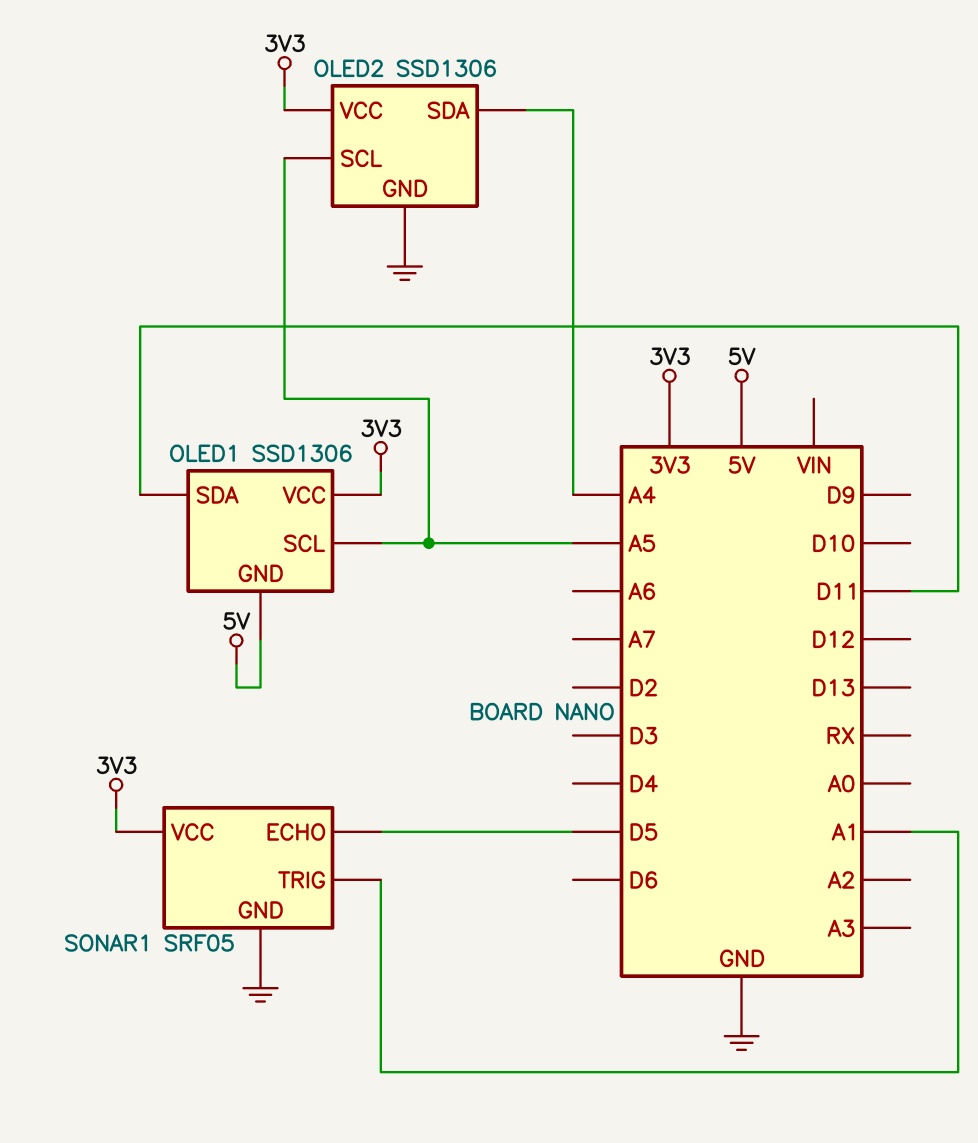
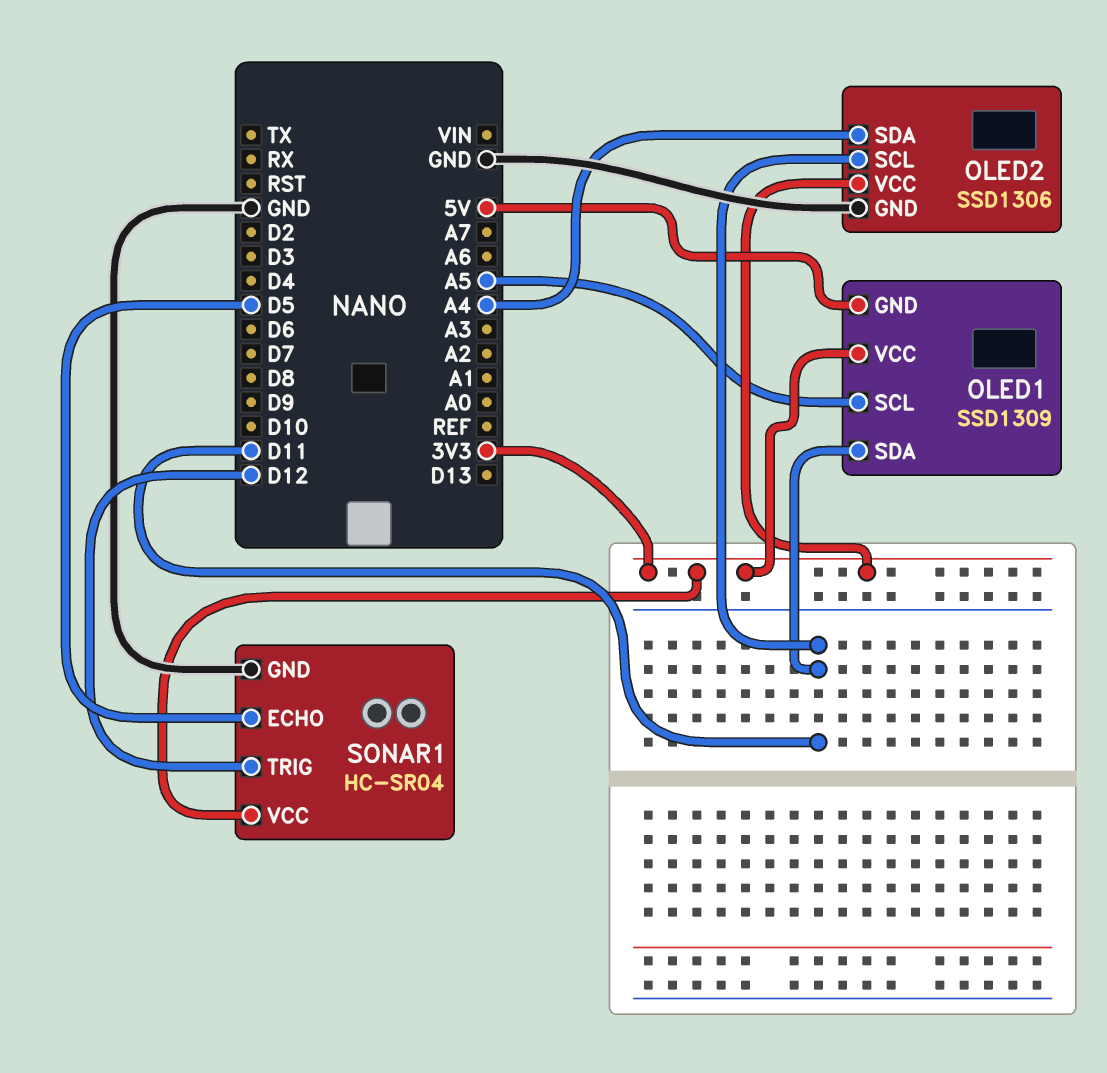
OLED1: SSD1306 -> SSD1309
OLED2 pin SCL: A5 -> D11
SONAR1: SRF05 -> HC-SR04
SONAR1 pin TRIG: A1 -> D12

